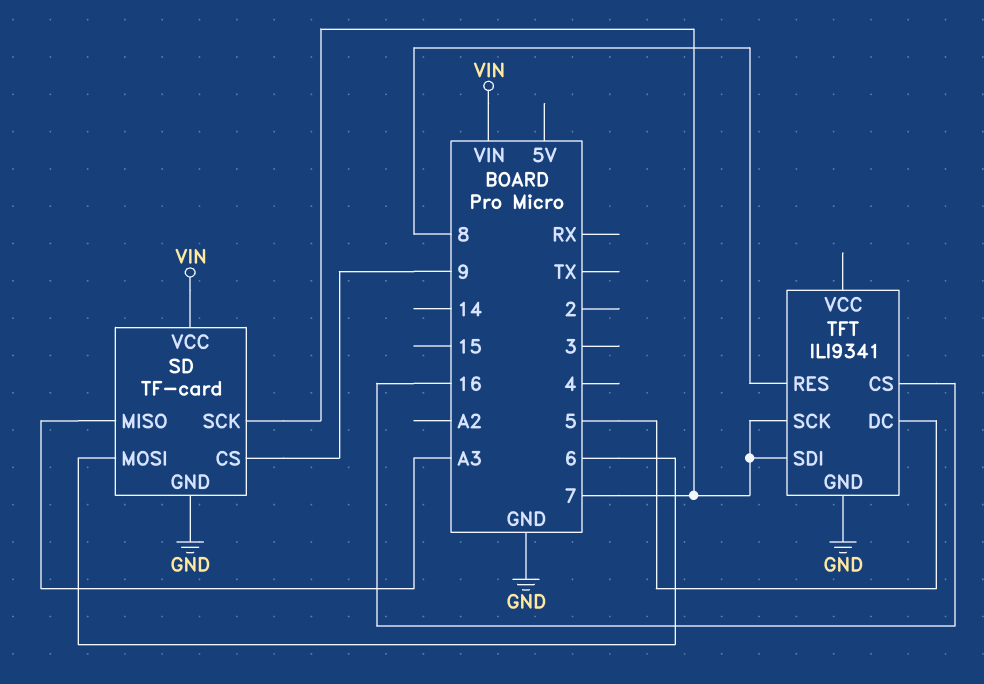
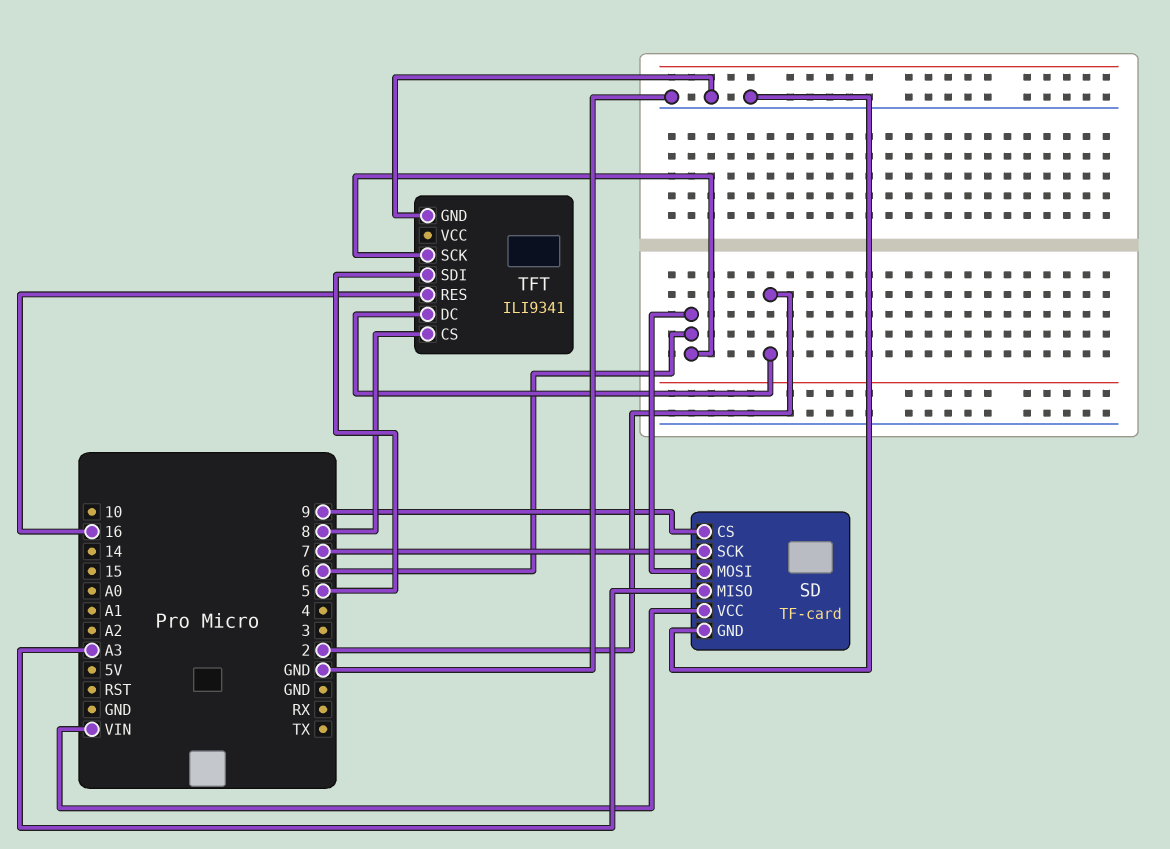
TFT pin CS: 16 -> 8
TFT pin DC: 5 -> 2
TFT pin RES: 8 -> 16
TFT pin SCK: 7 -> 6
TFT pin SDI: 7 -> 5

